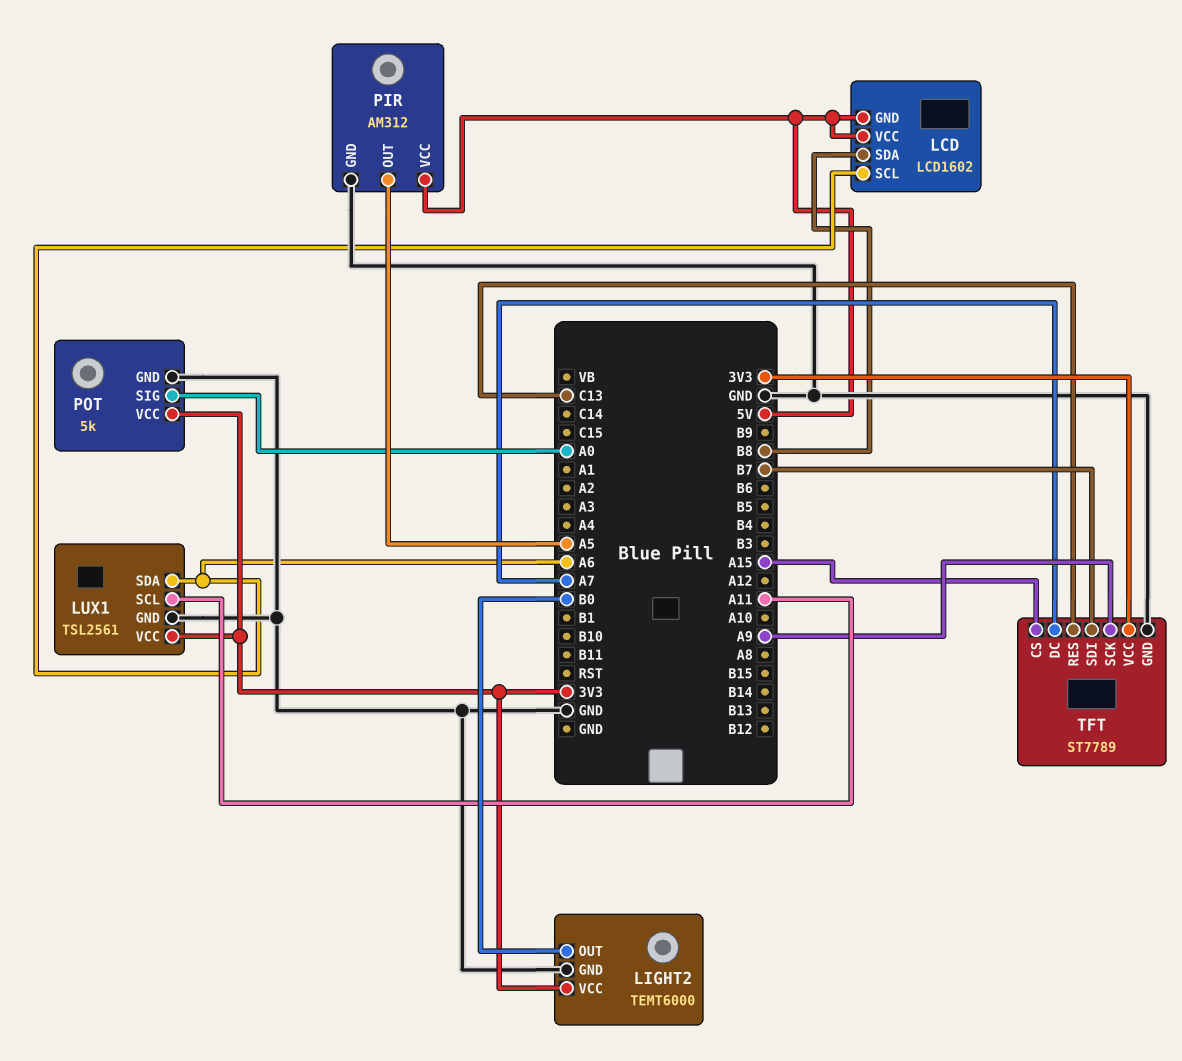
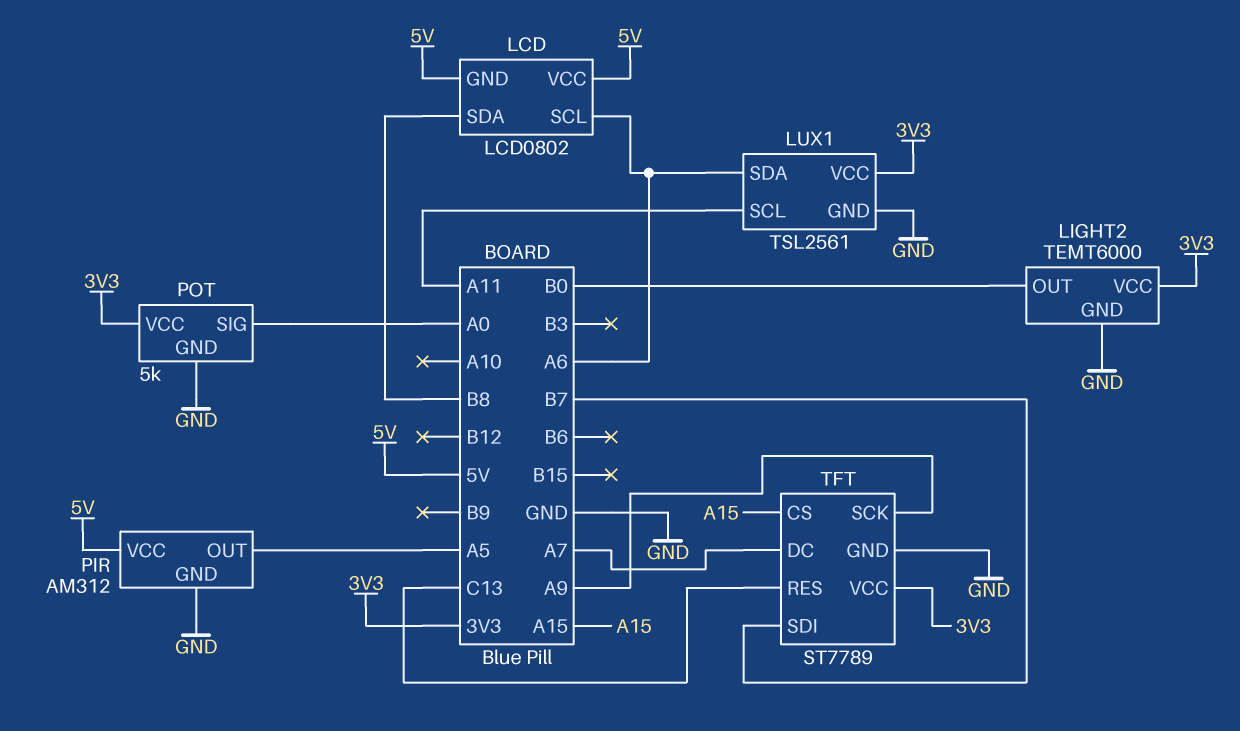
LCD: LCD1602 -> LCD0802

